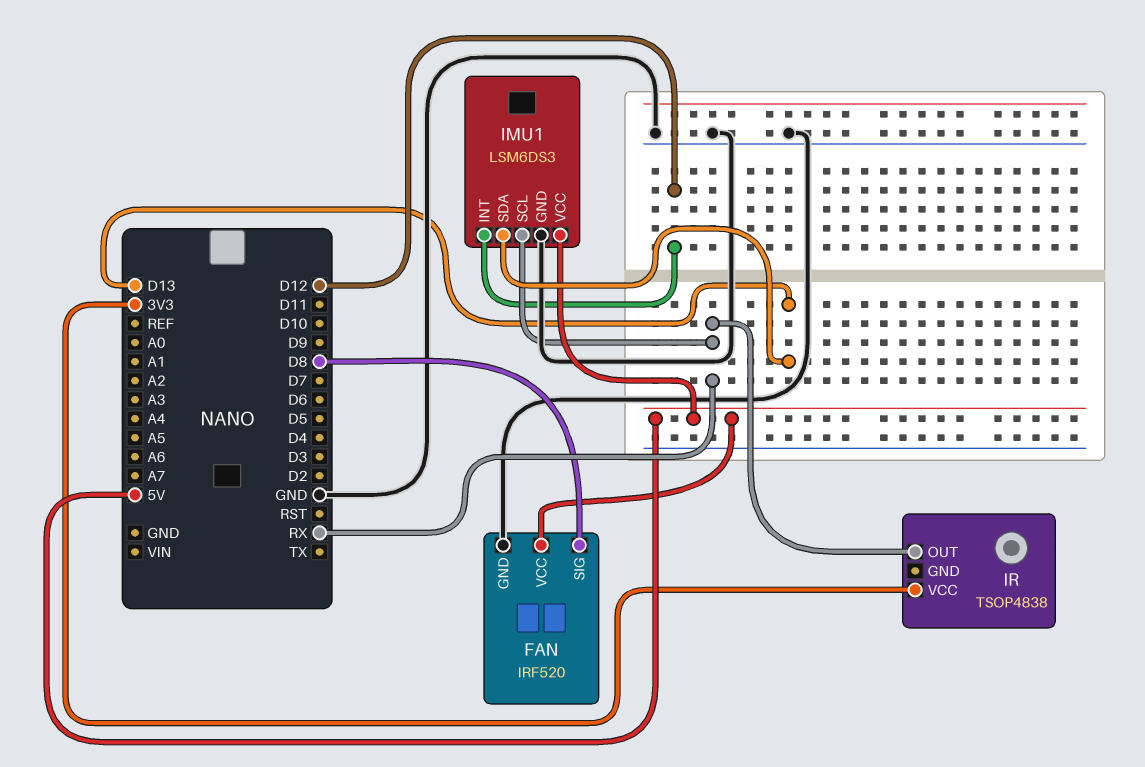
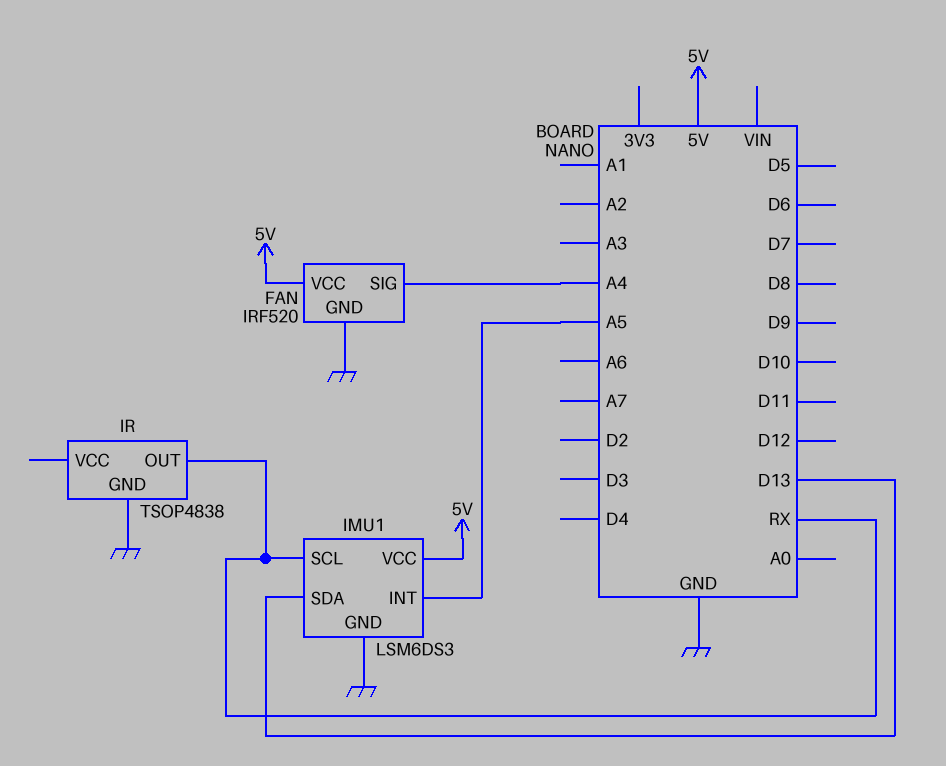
FAN pin SIG: D8 -> A4
IMU1 pin INT: D12 -> A5
IR pin GND: none -> GND
IR pin VCC: 3V3 -> none

